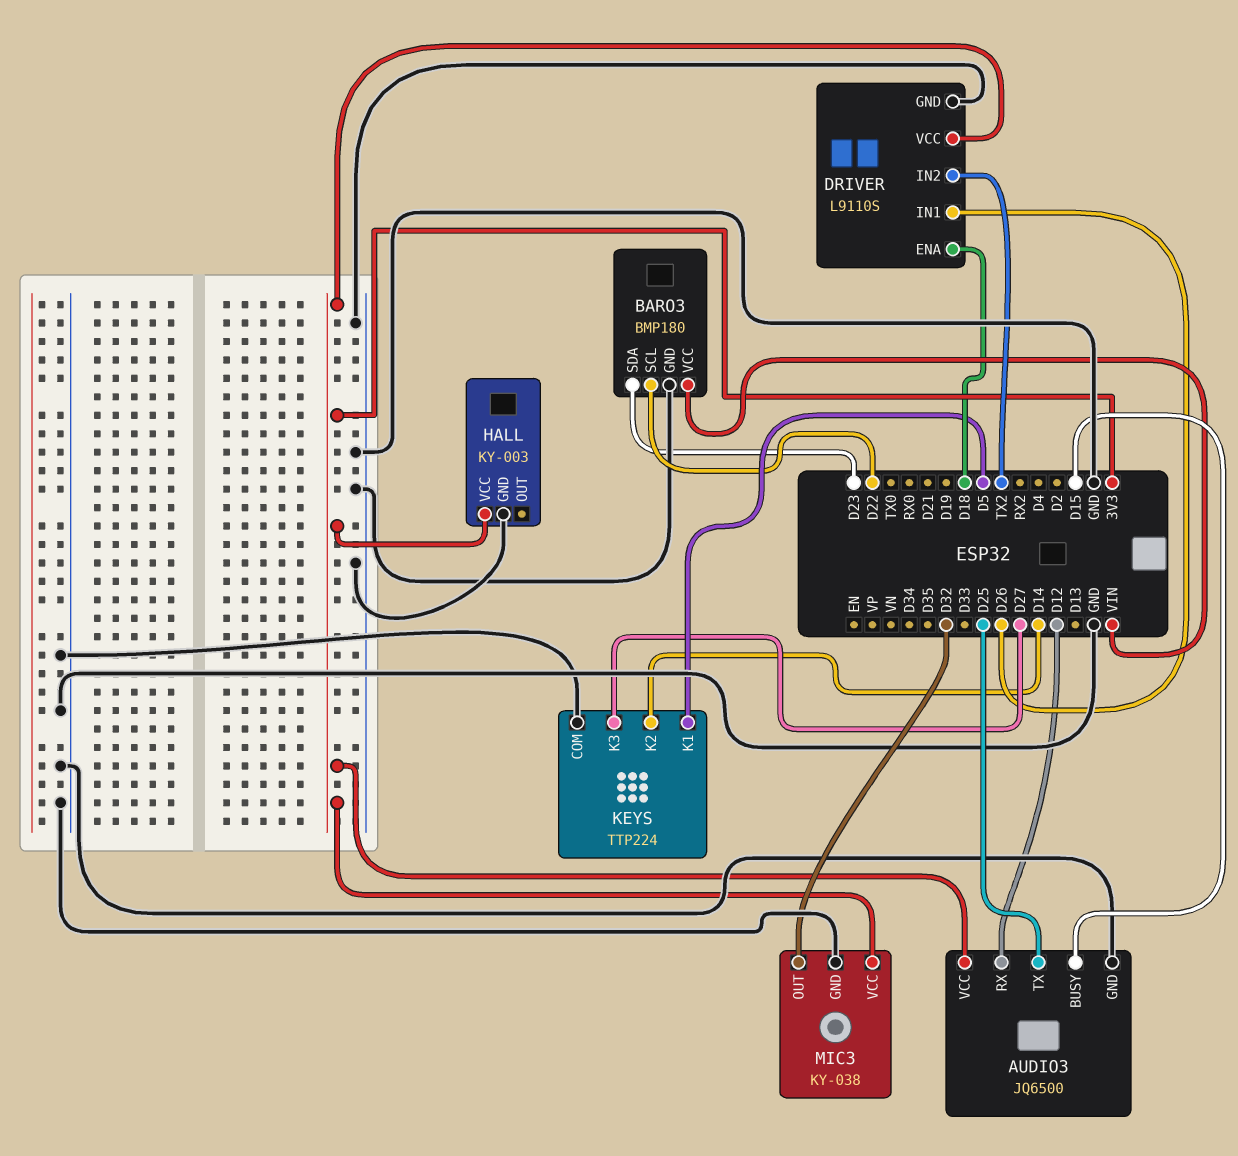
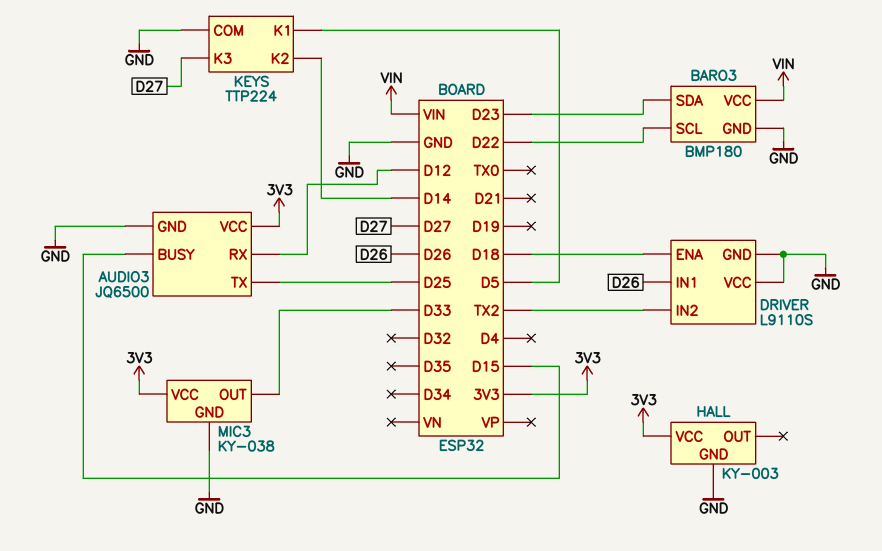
DRIVER pin VCC: 3V3 -> GND
MIC3 pin OUT: D32 -> D33

